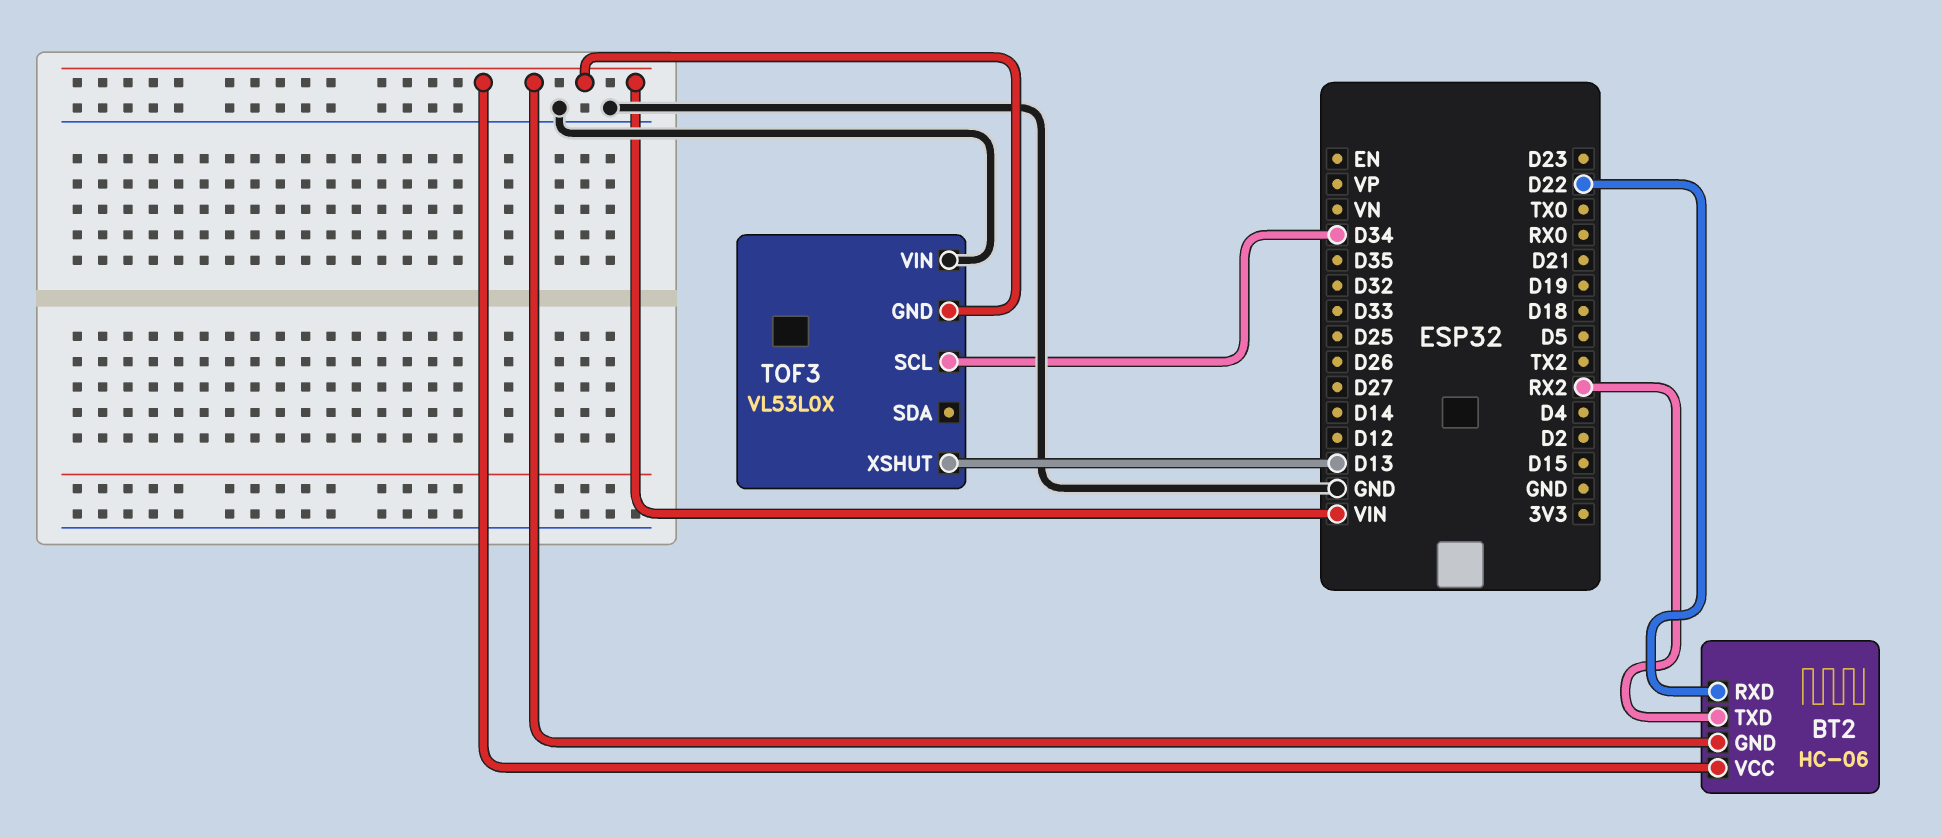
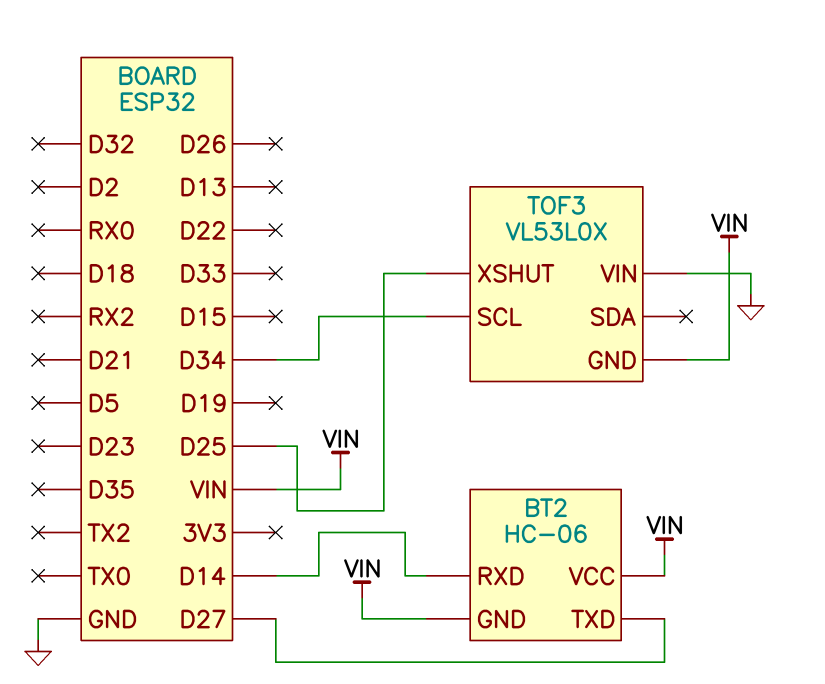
BT2 pin RXD: D22 -> D14
BT2 pin TXD: RX2 -> D27
TOF3 pin XSHUT: D13 -> D25

